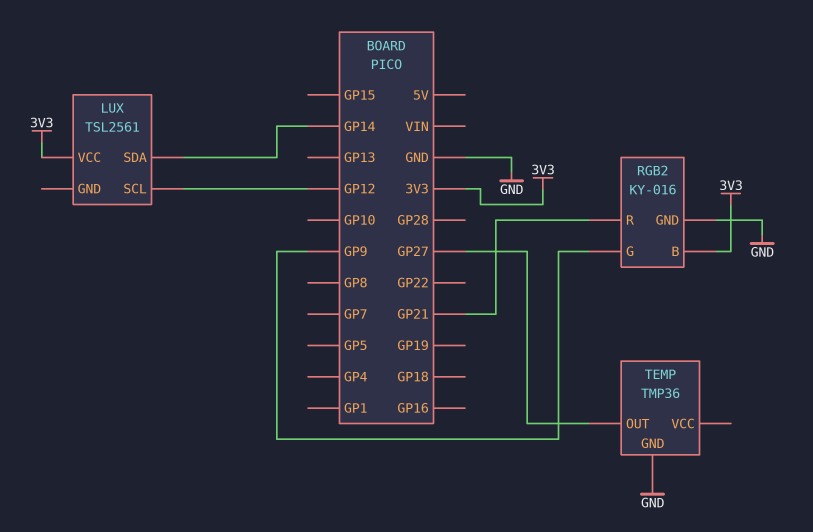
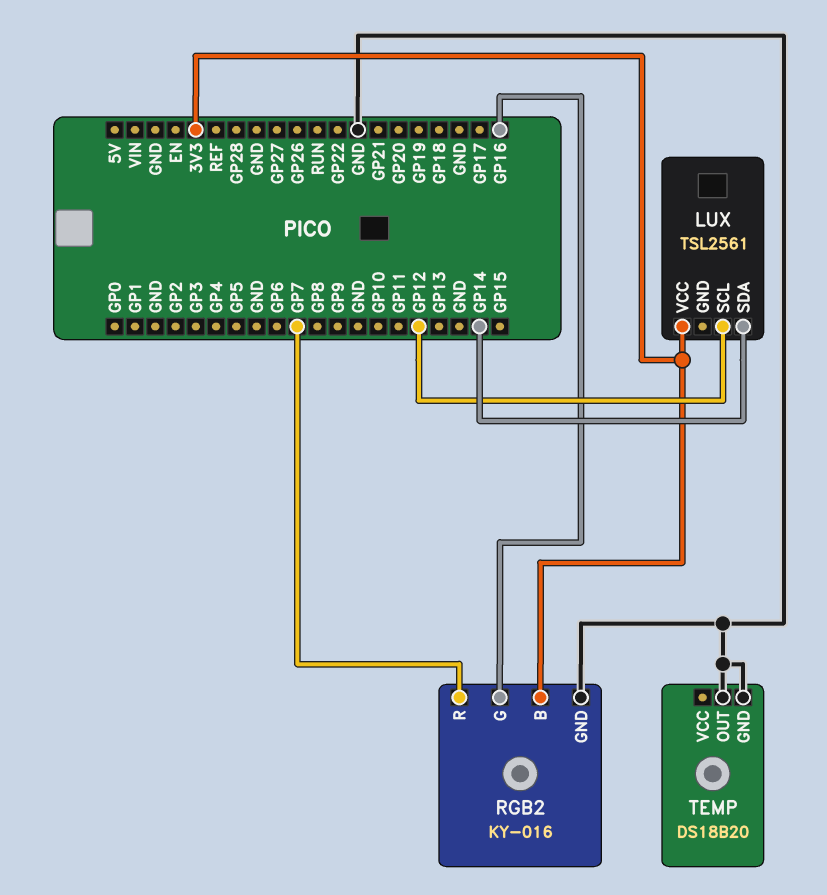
RGB2 pin G: GP9 -> GP16
RGB2 pin R: GP21 -> GP7
TEMP: TMP36 -> DS18B20
TEMP pin OUT: GP27 -> GND

